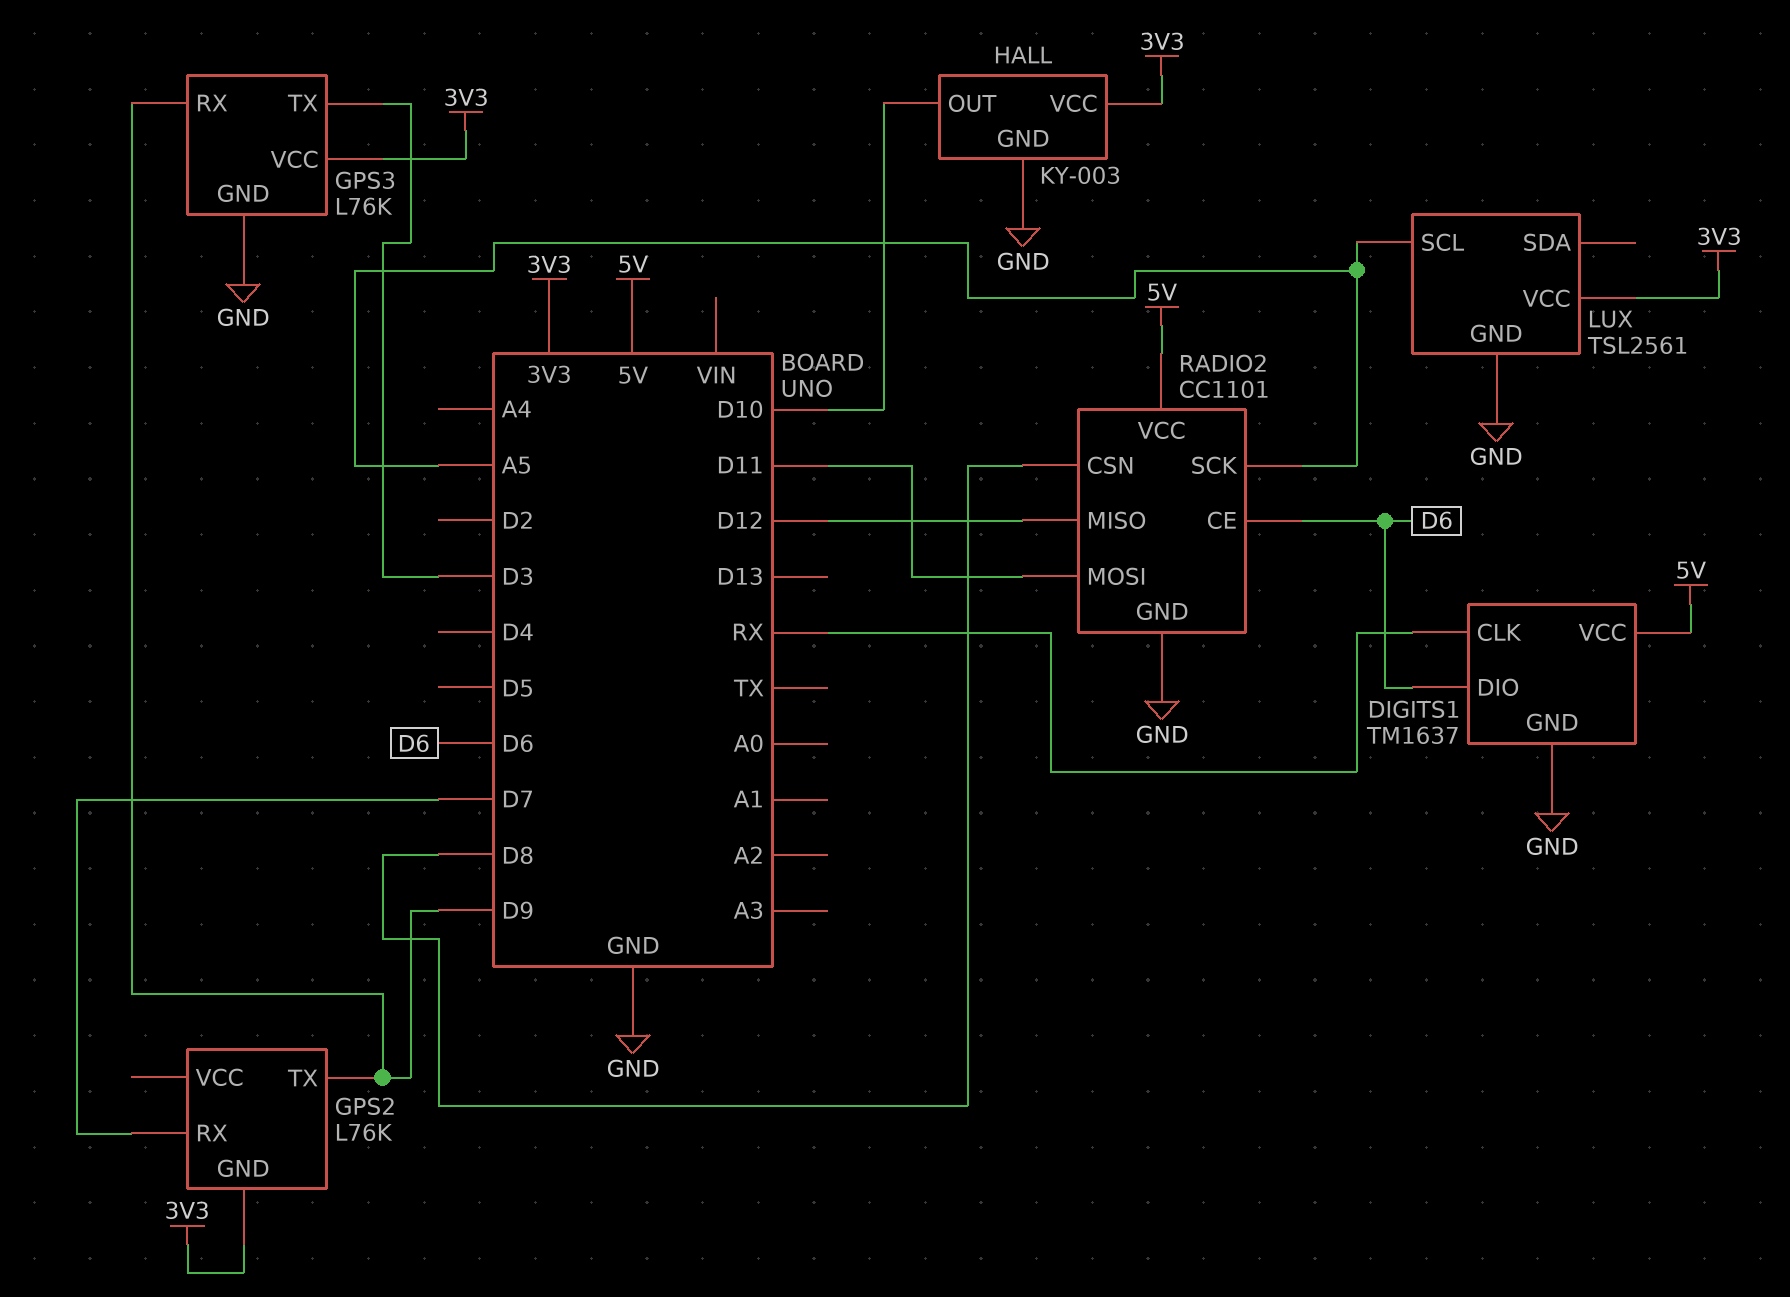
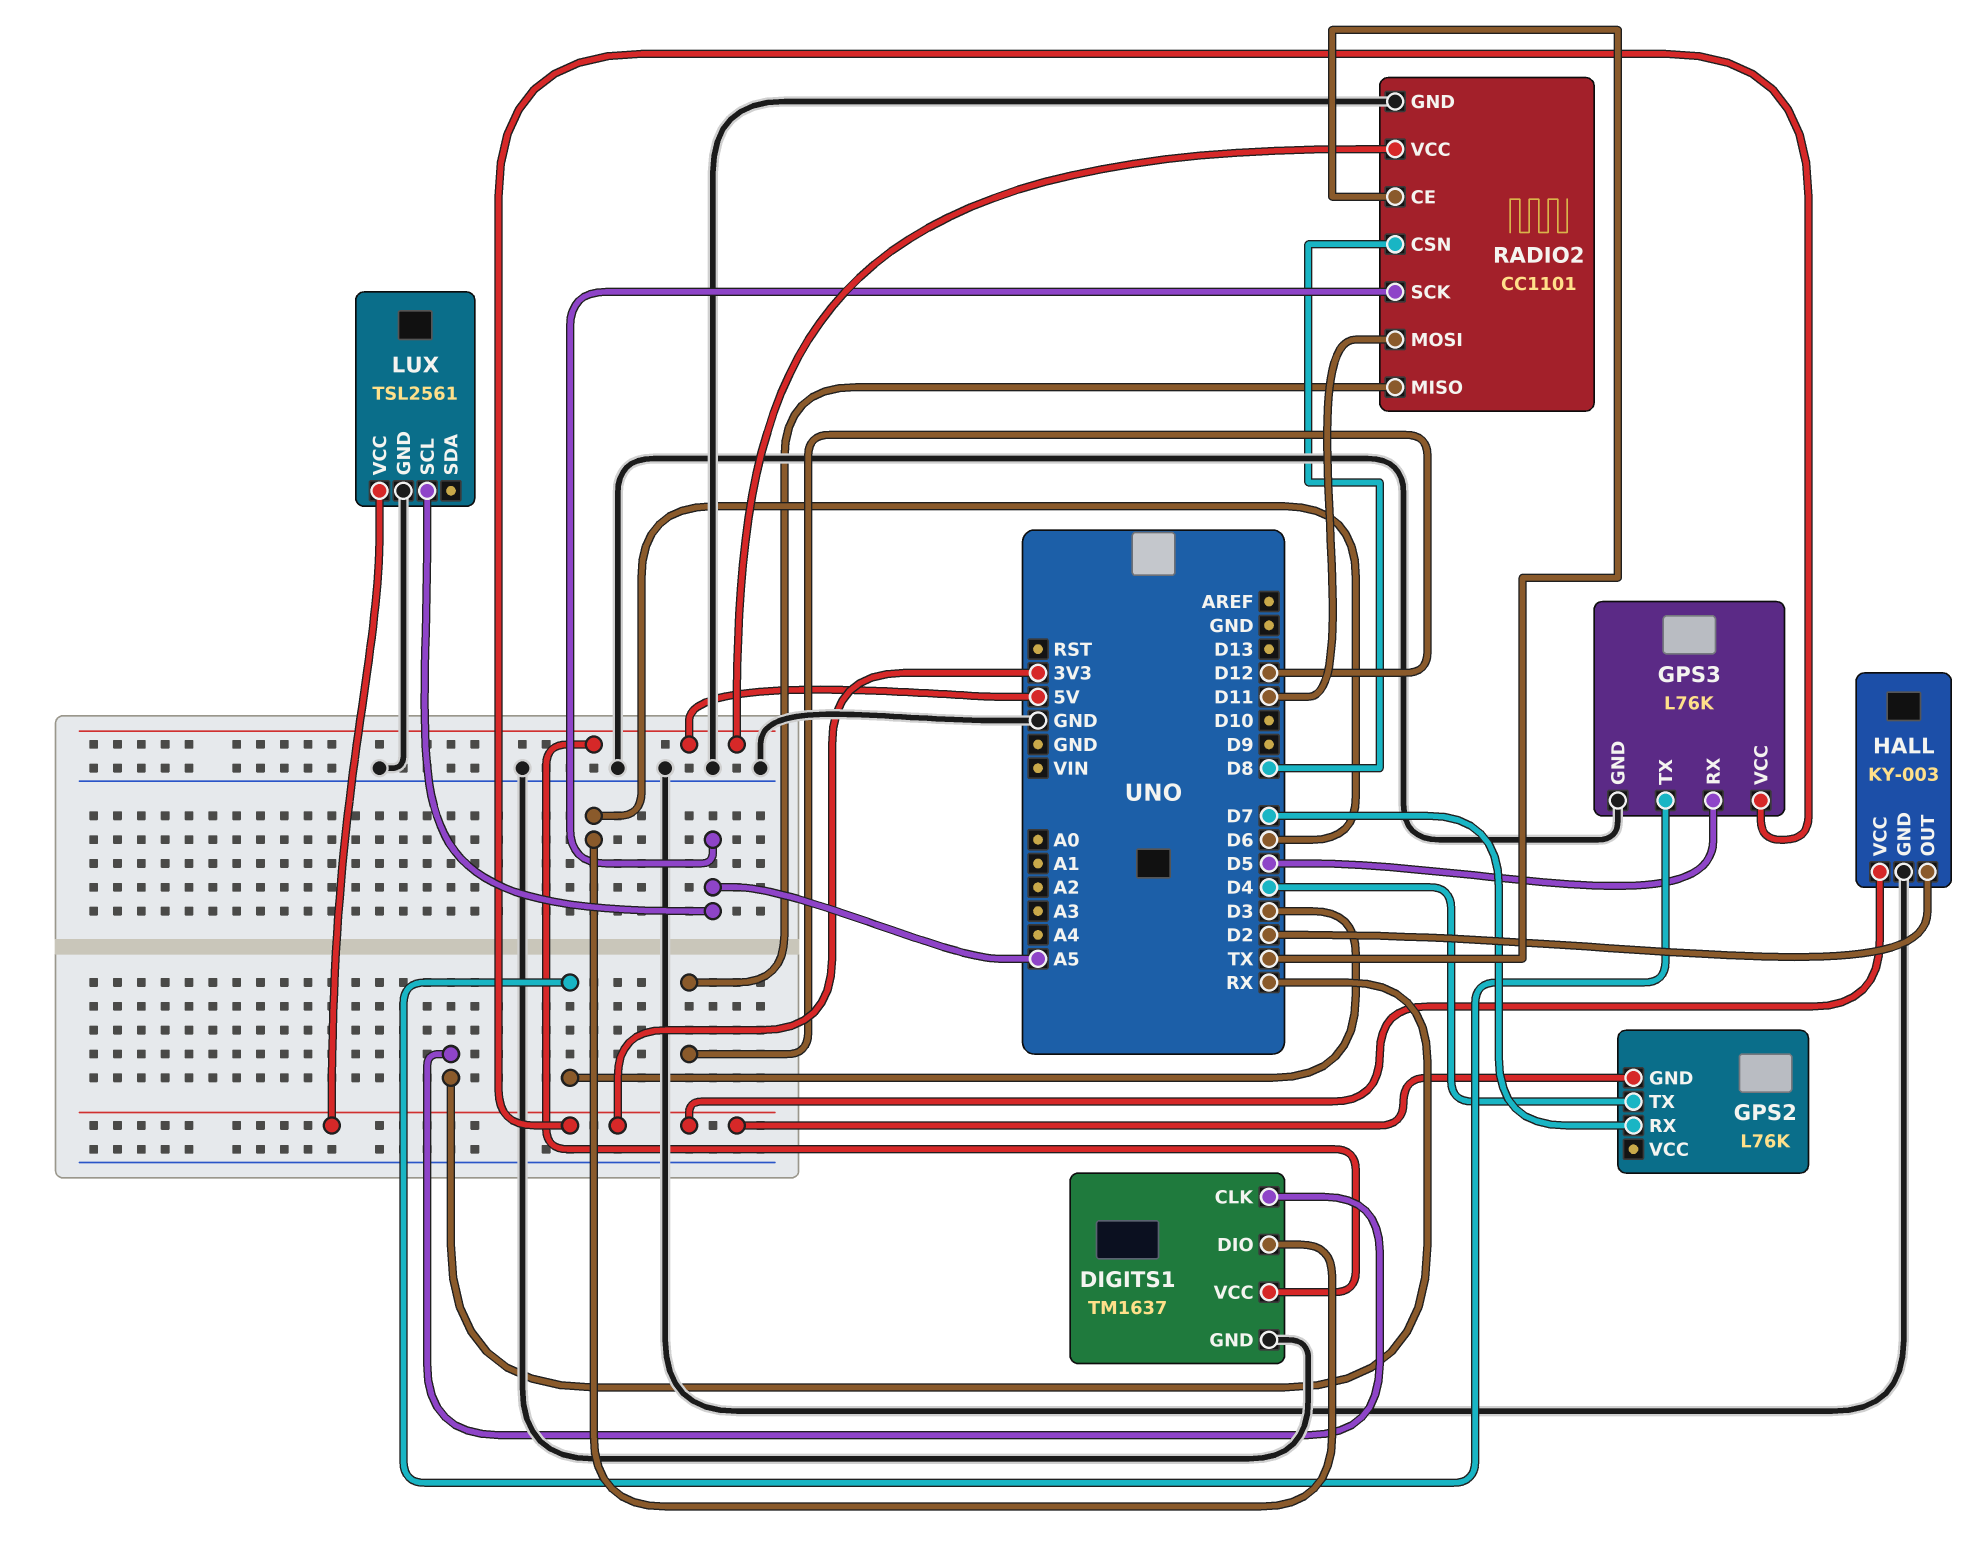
GPS2 pin TX: D9 -> D4
GPS3 pin RX: D9 -> D5
HALL pin OUT: D10 -> D2
RADIO2 pin CE: D6 -> TX

